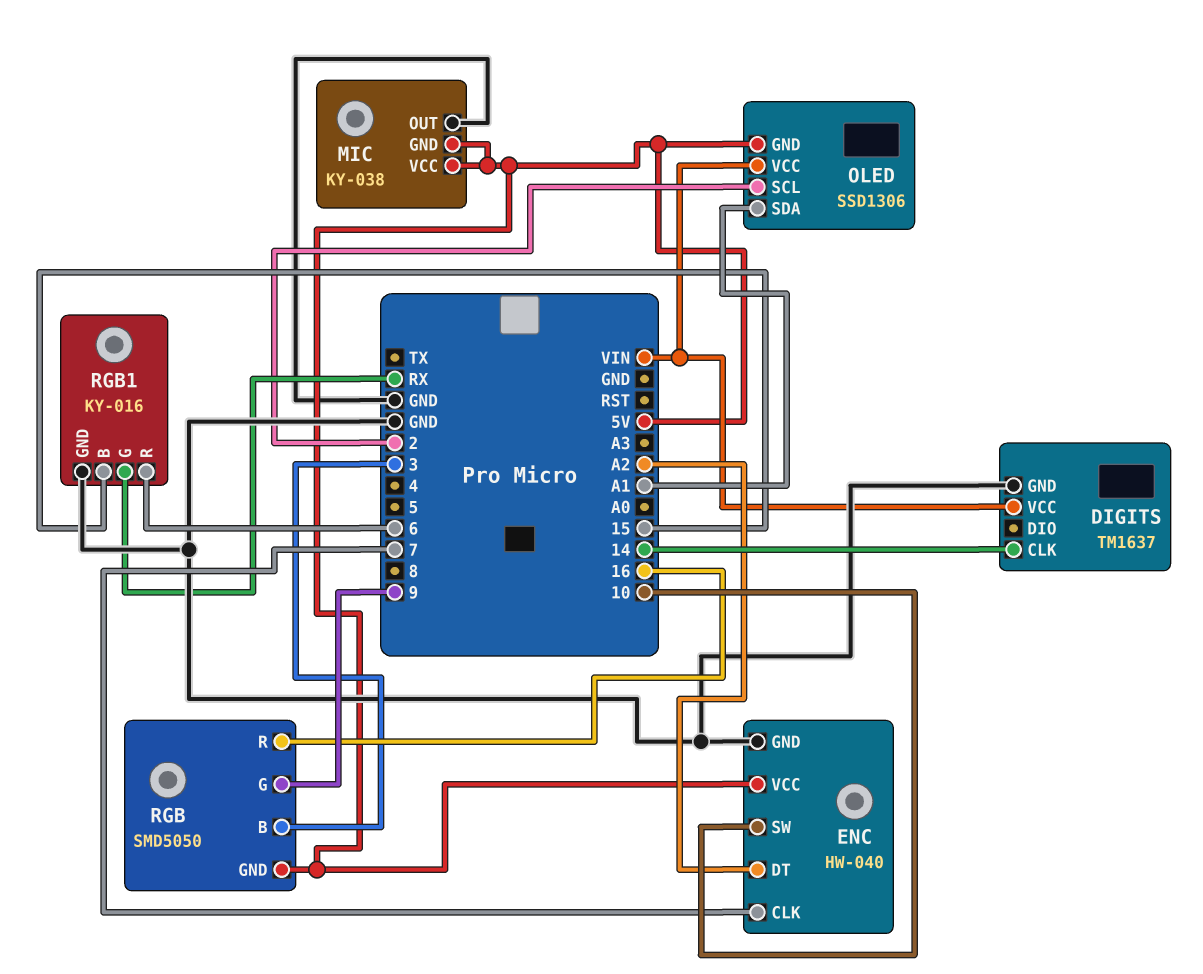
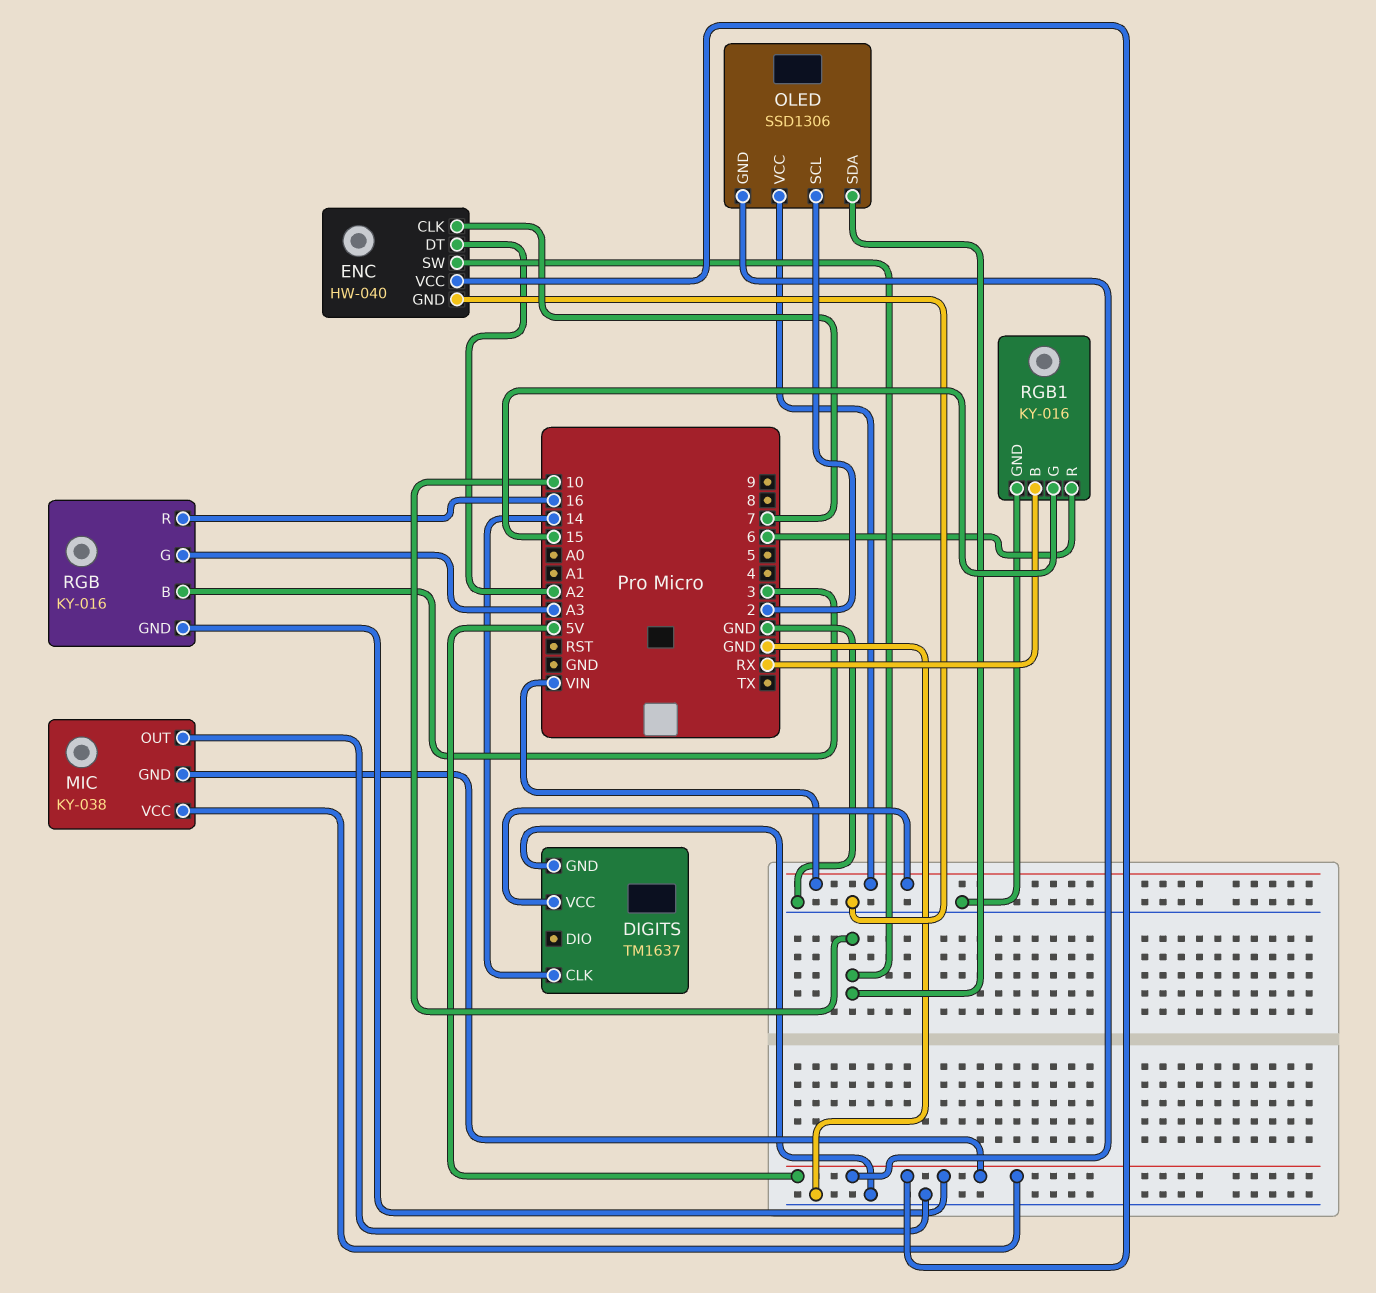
OLED pin SDA: A1 -> 10
RGB: SMD5050 -> KY-016
RGB pin G: 9 -> A3
RGB1 pin B: 15 -> RX
RGB1 pin G: RX -> 15

